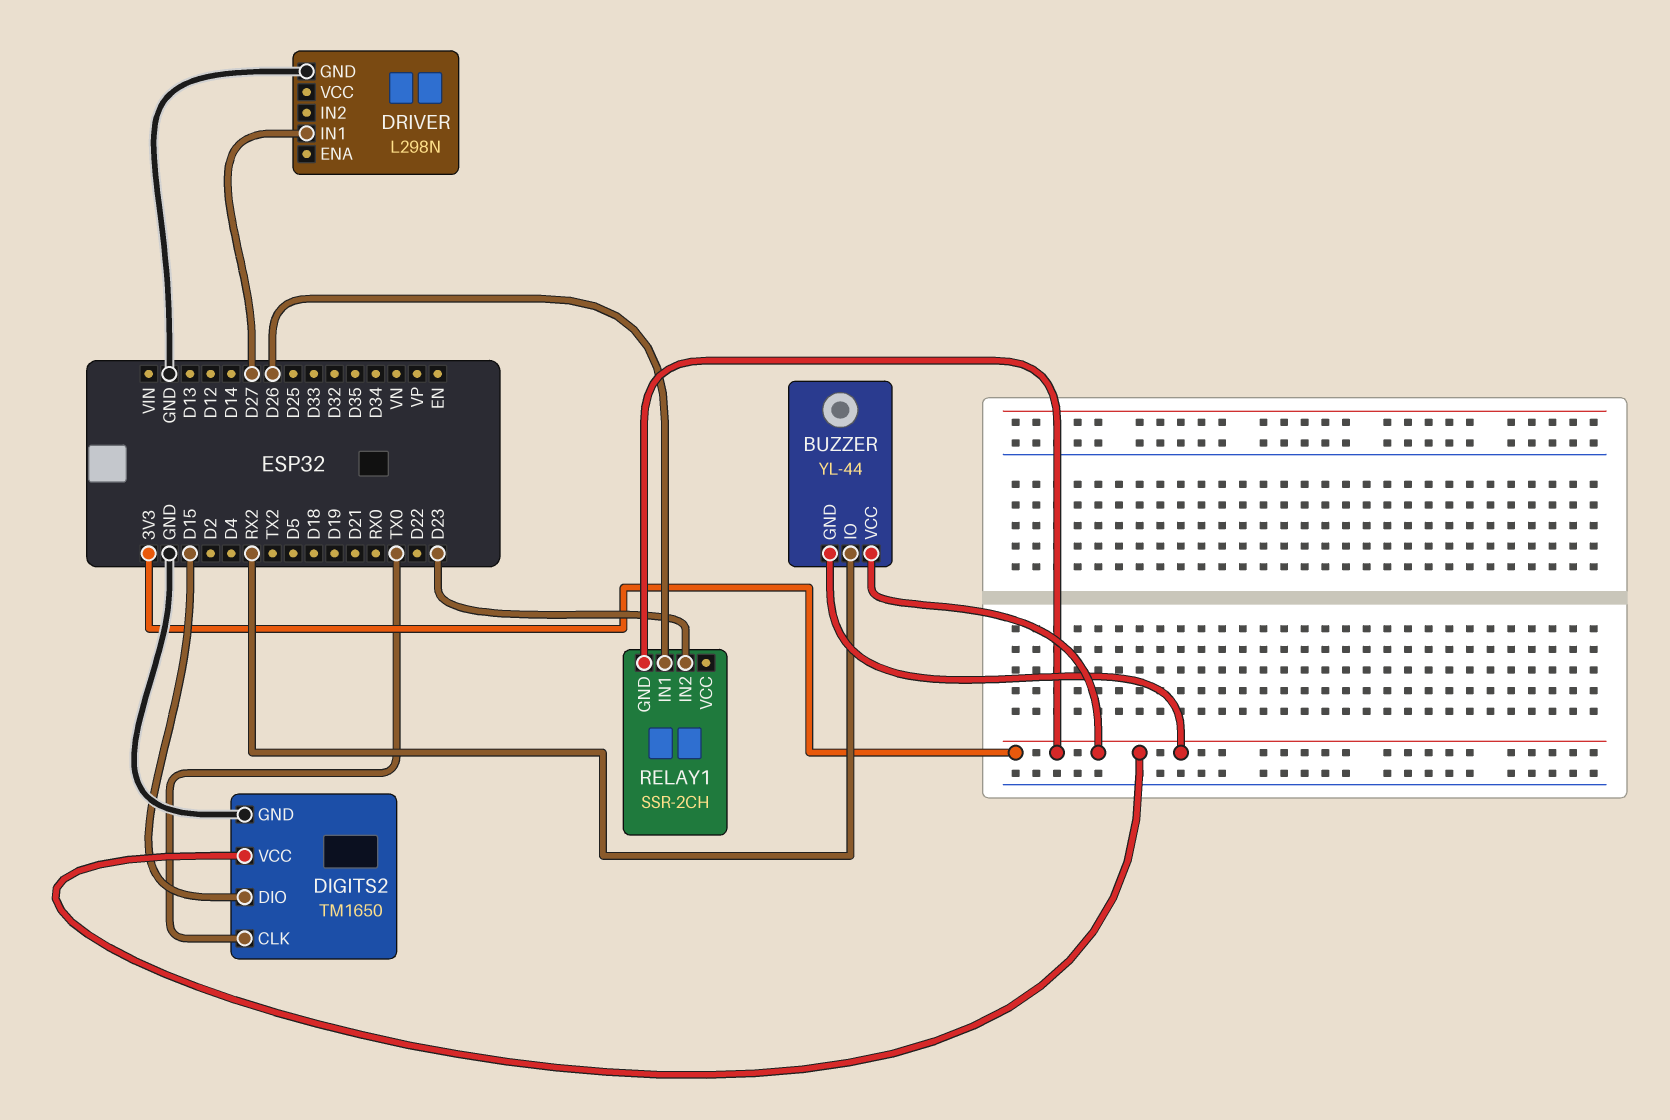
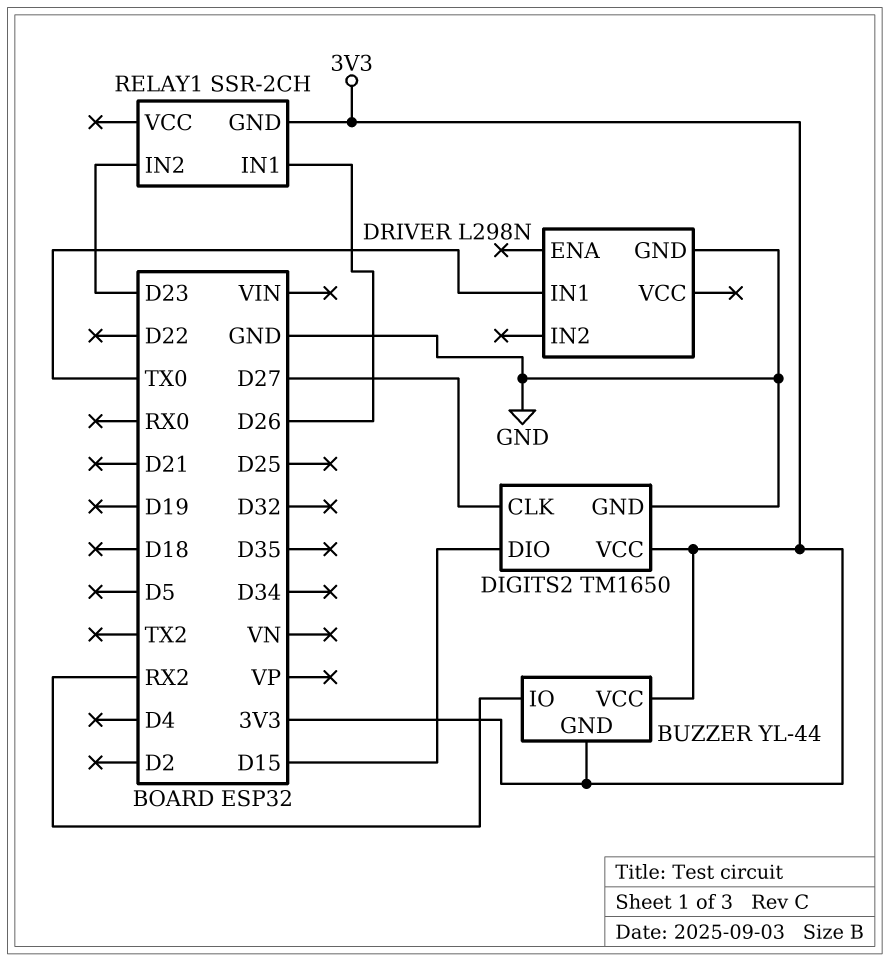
DIGITS2 pin CLK: TX0 -> D27
DRIVER pin IN1: D27 -> TX0

